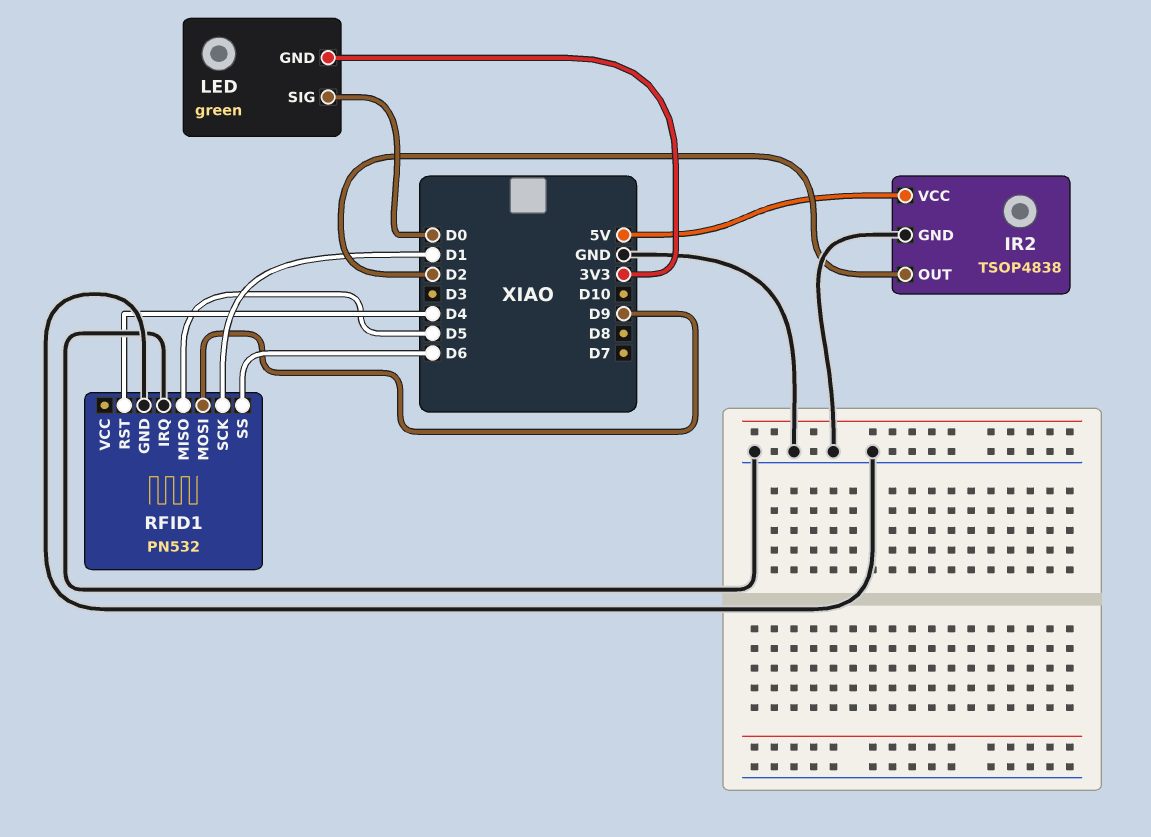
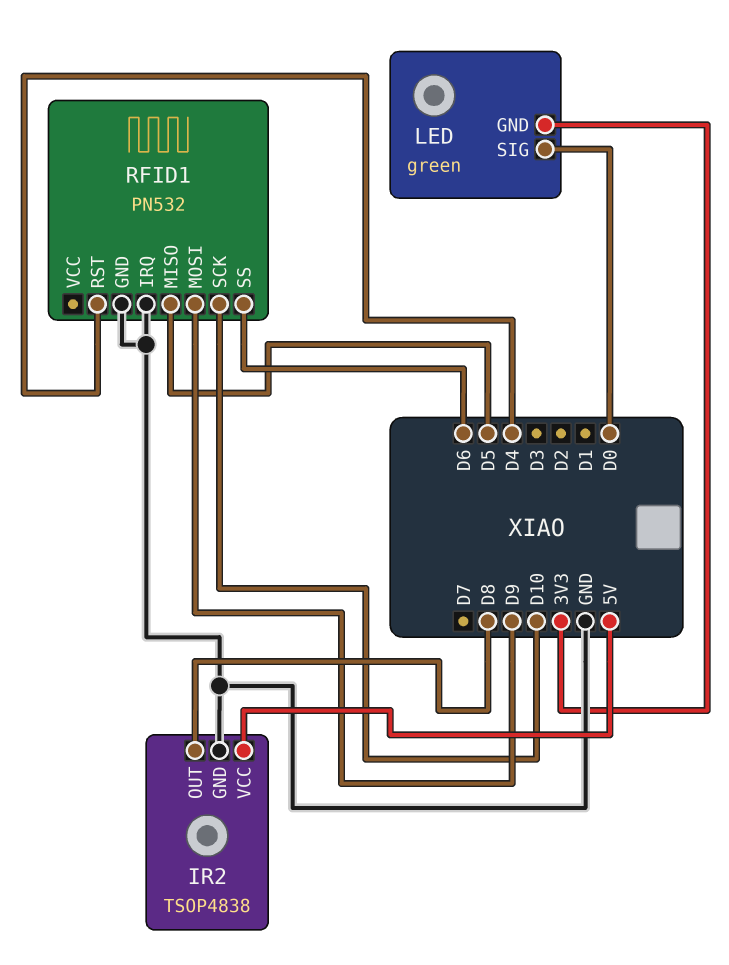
IR2 pin OUT: D2 -> D8
RFID1 pin SCK: D1 -> D10

